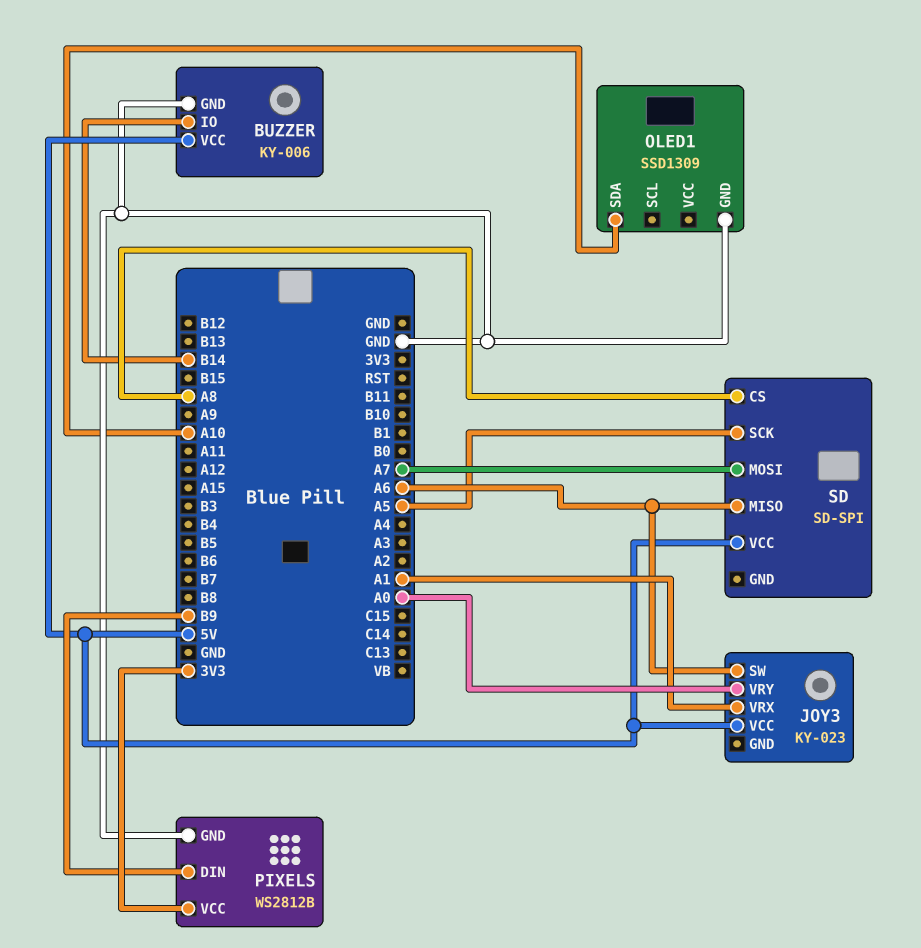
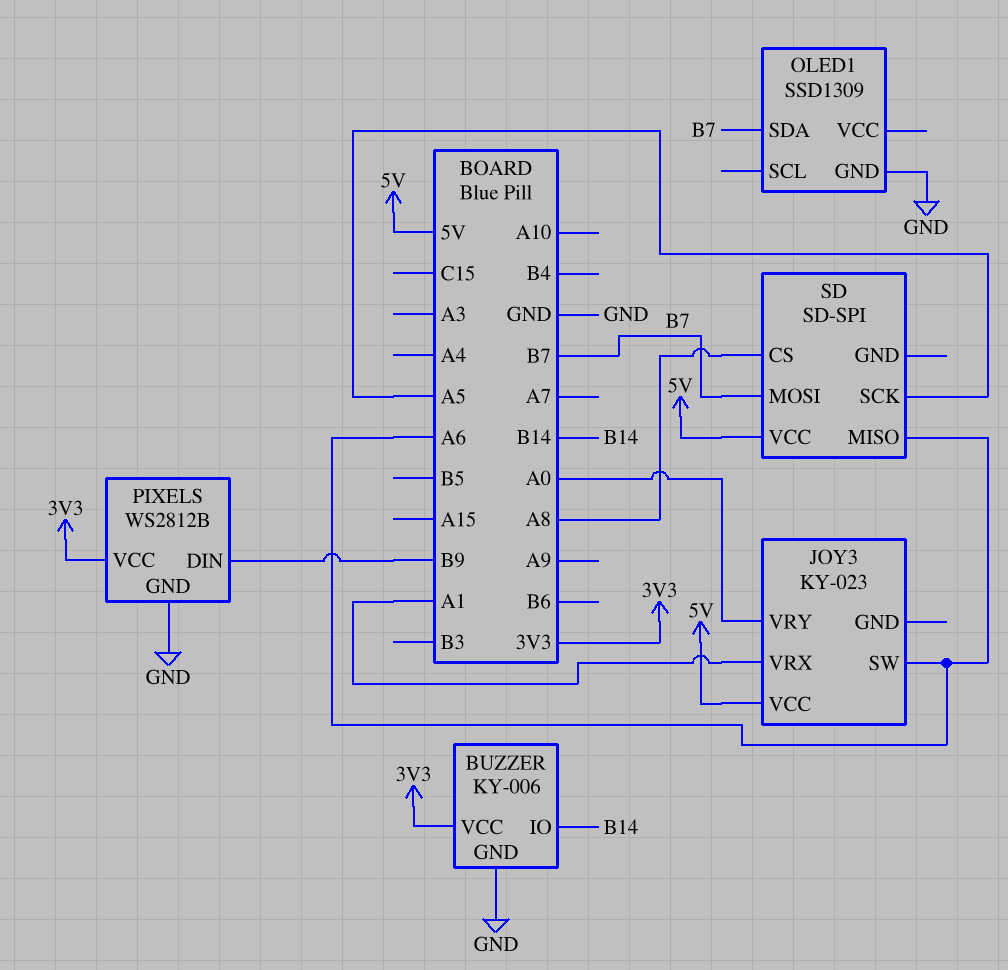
BUZZER pin VCC: 5V -> 3V3
OLED1 pin SDA: A10 -> B7
SD pin MOSI: A7 -> B7

